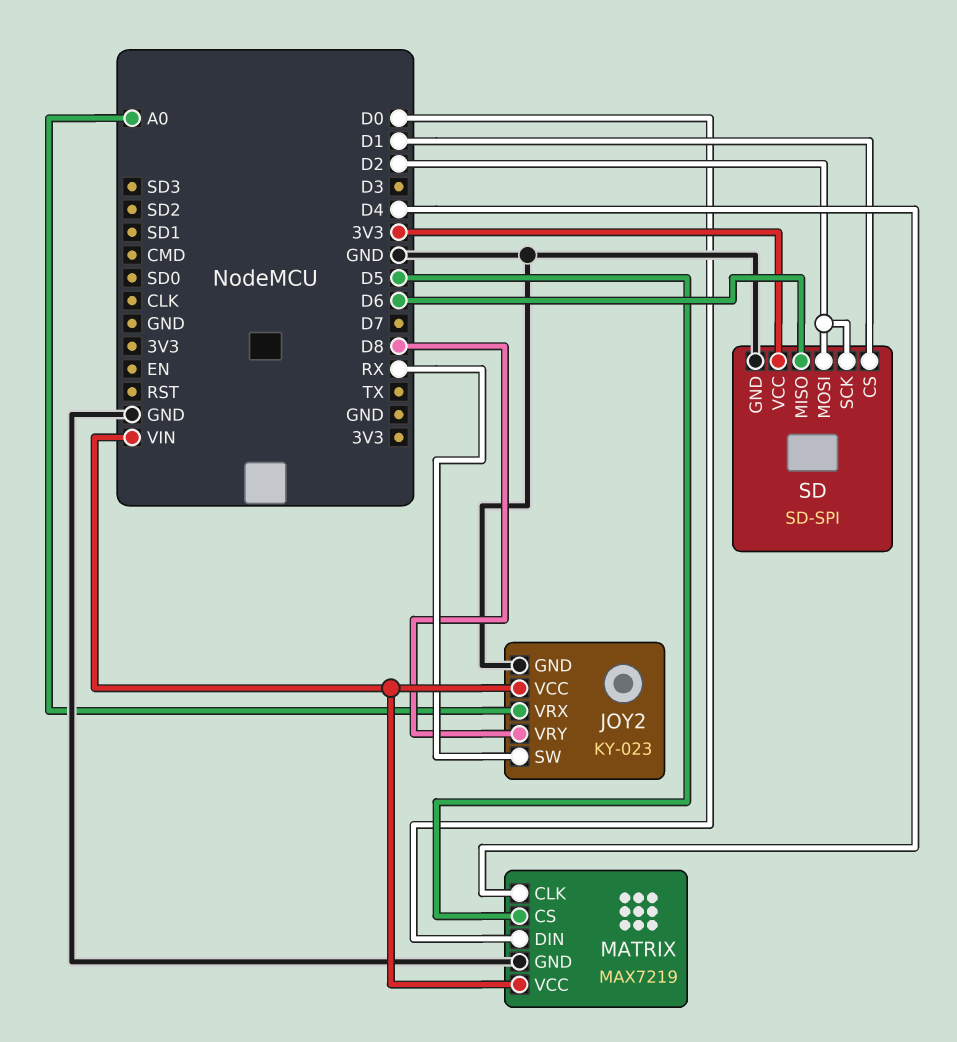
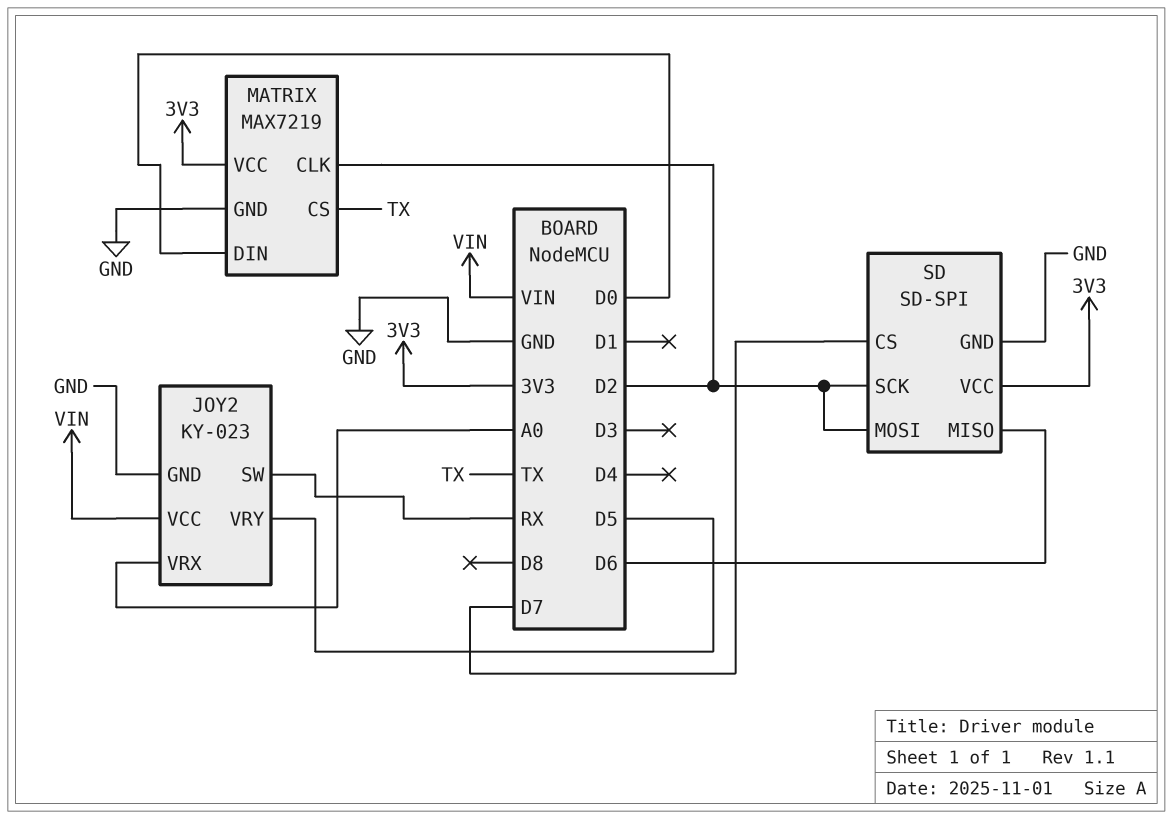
JOY2 pin VRY: D8 -> D5
MATRIX pin CLK: D4 -> D2
MATRIX pin CS: D5 -> TX
MATRIX pin VCC: VIN -> 3V3
SD pin CS: D1 -> D7

